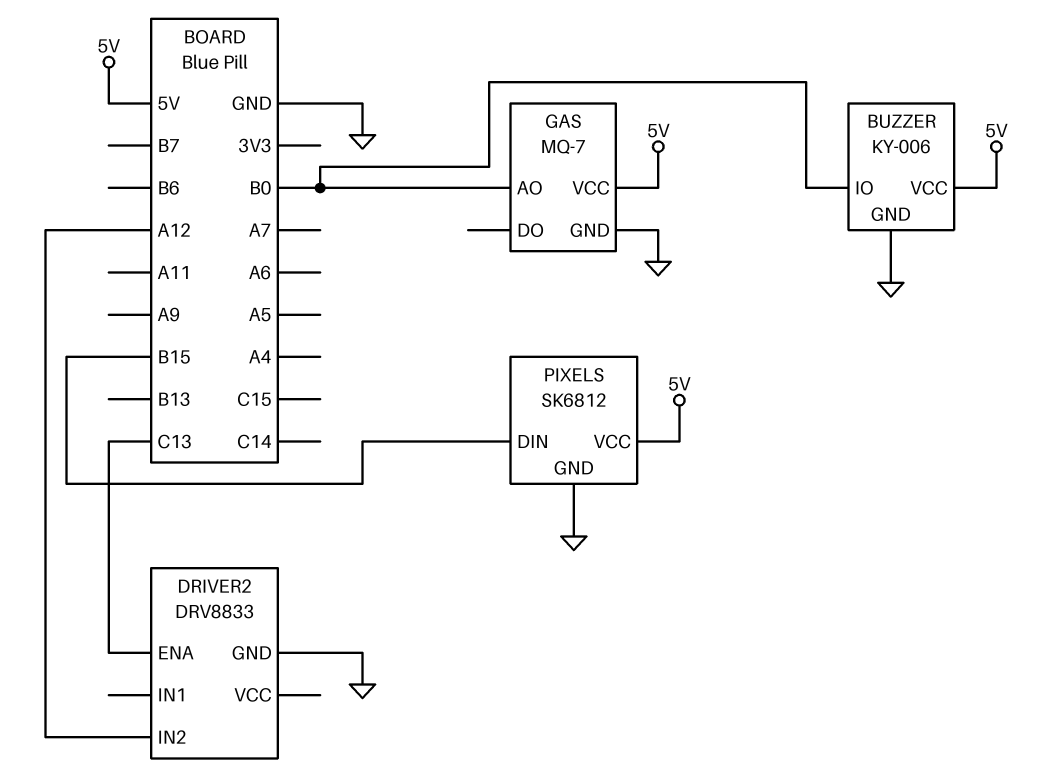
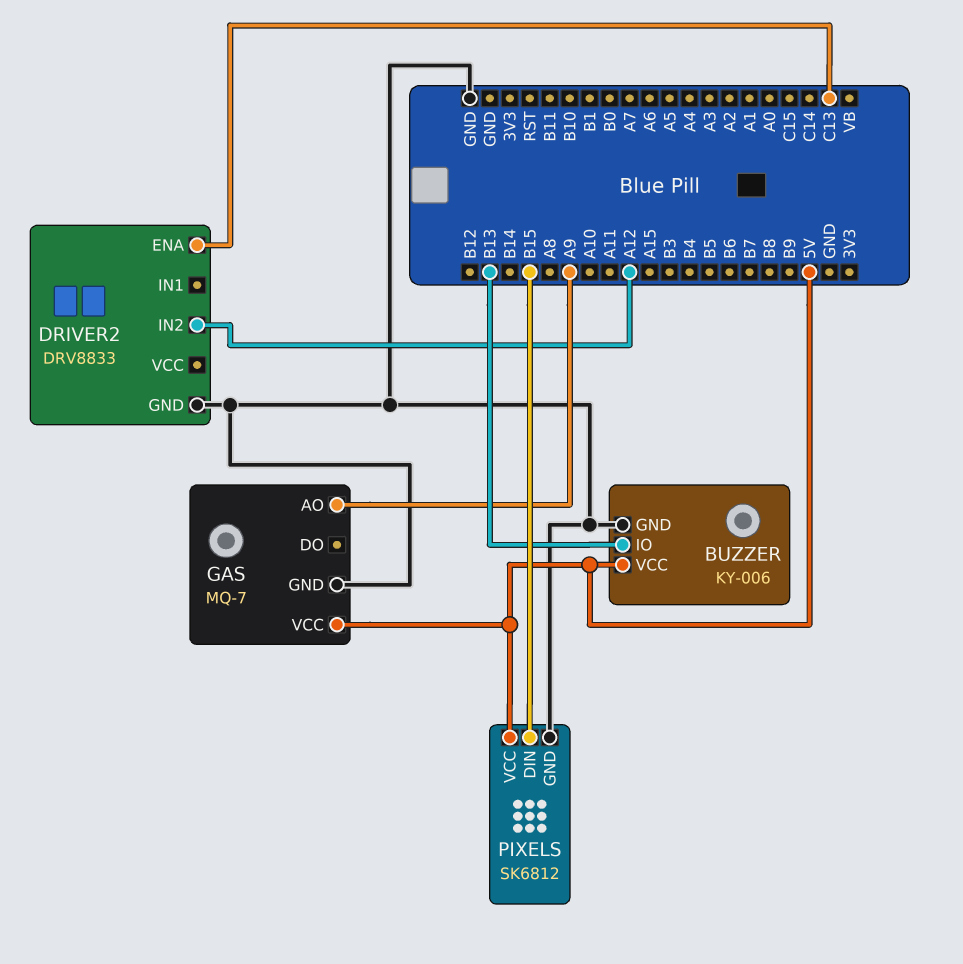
BUZZER pin IO: B0 -> B13
GAS pin AO: B0 -> A9

